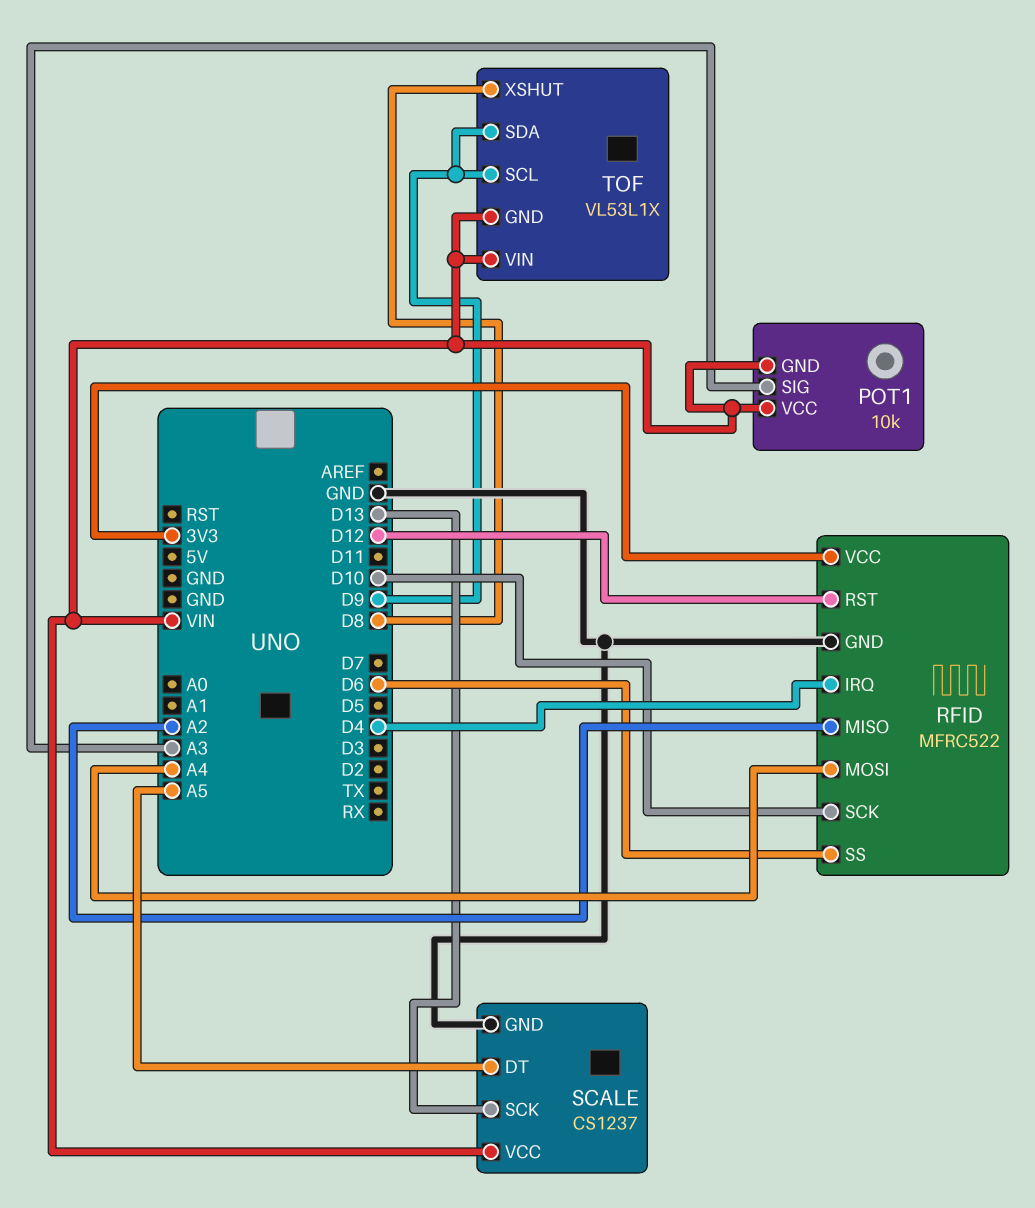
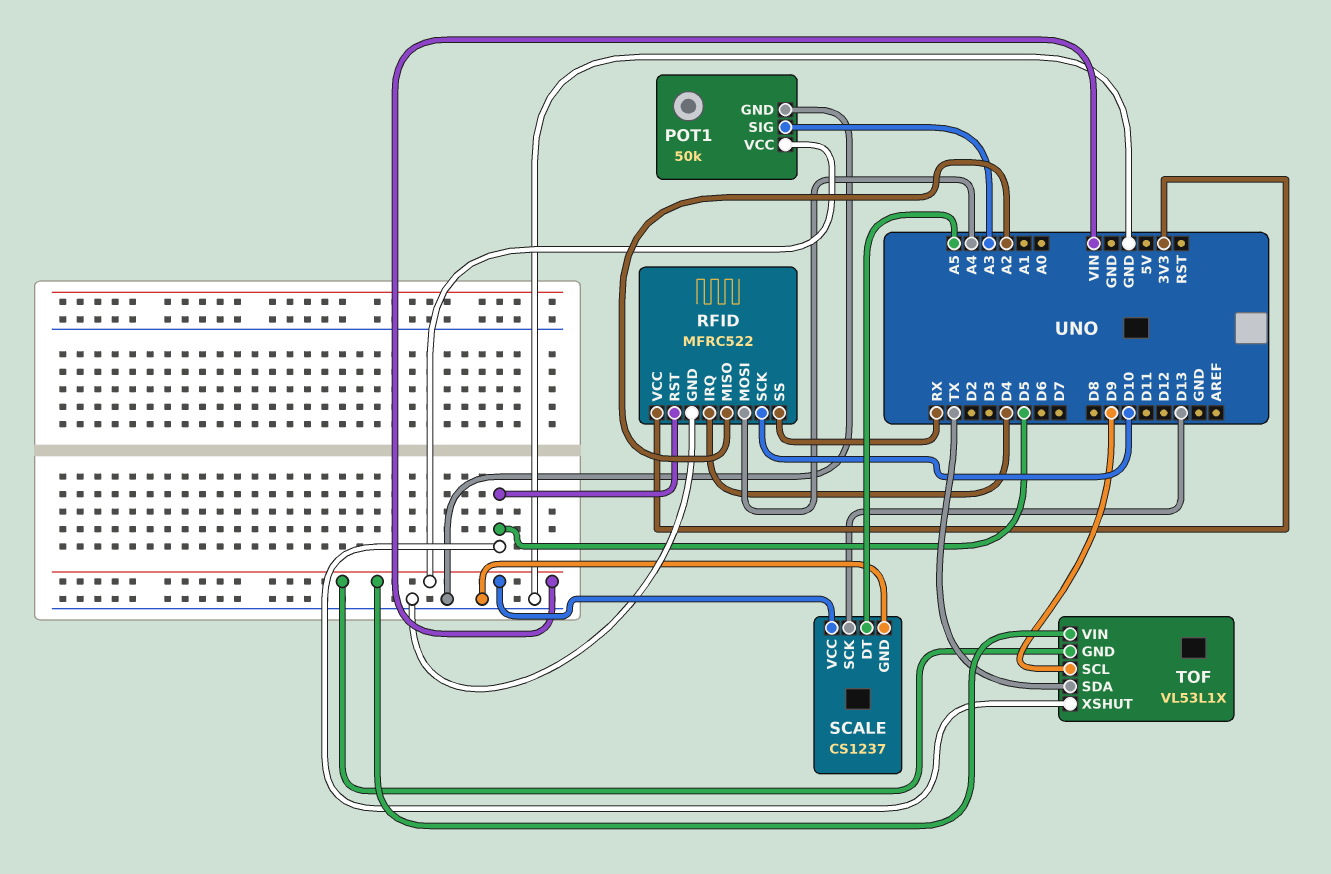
POT1: 10k -> 50k
POT1 pin GND: VIN -> GND
RFID pin RST: D12 -> D5
RFID pin SS: D6 -> RX
TOF pin SDA: D9 -> TX
TOF pin XSHUT: D8 -> D5

